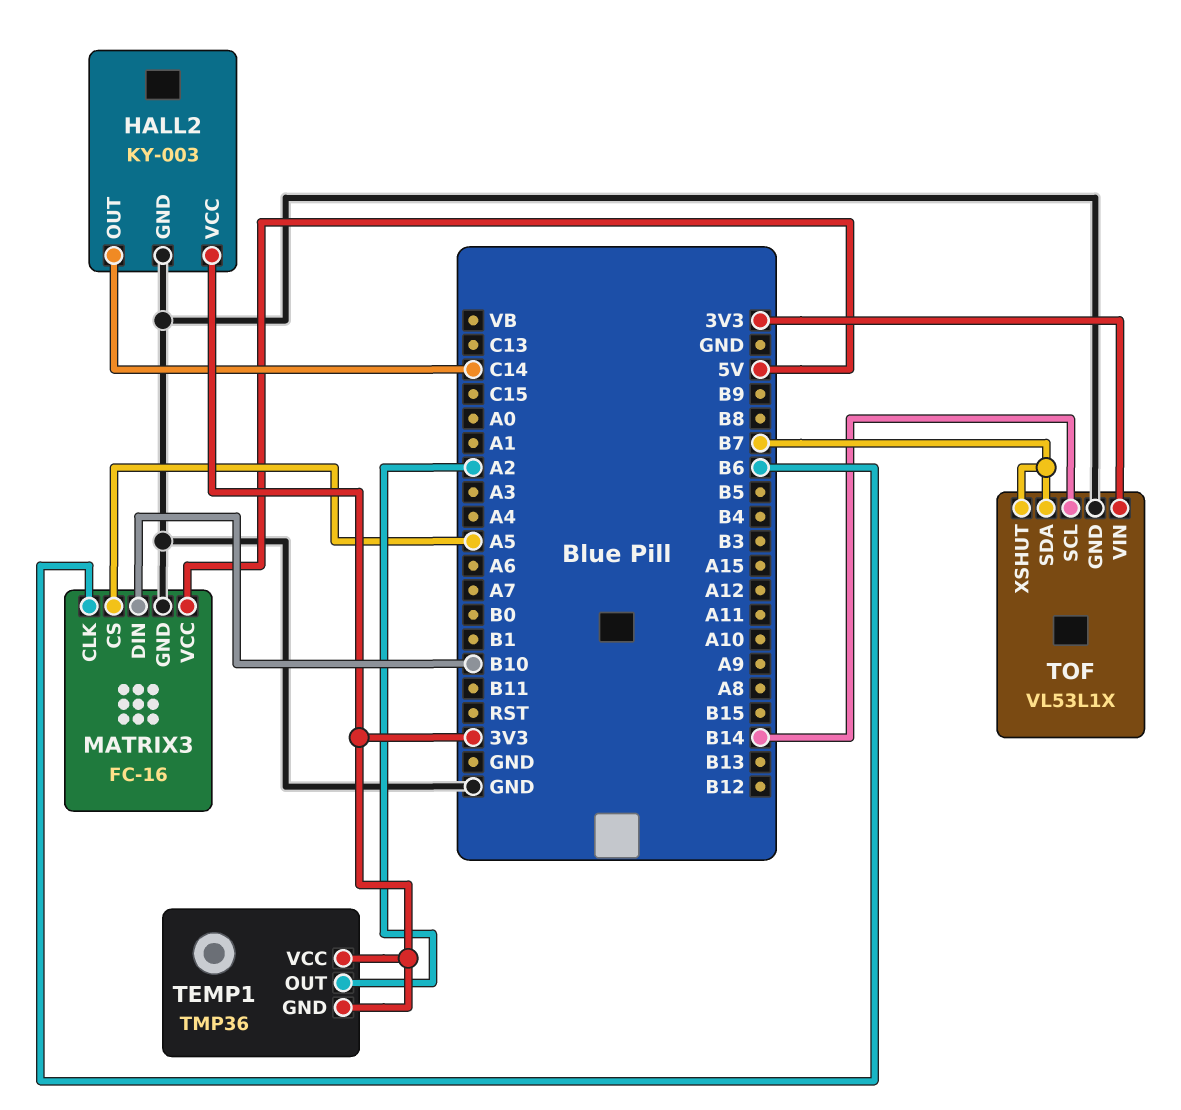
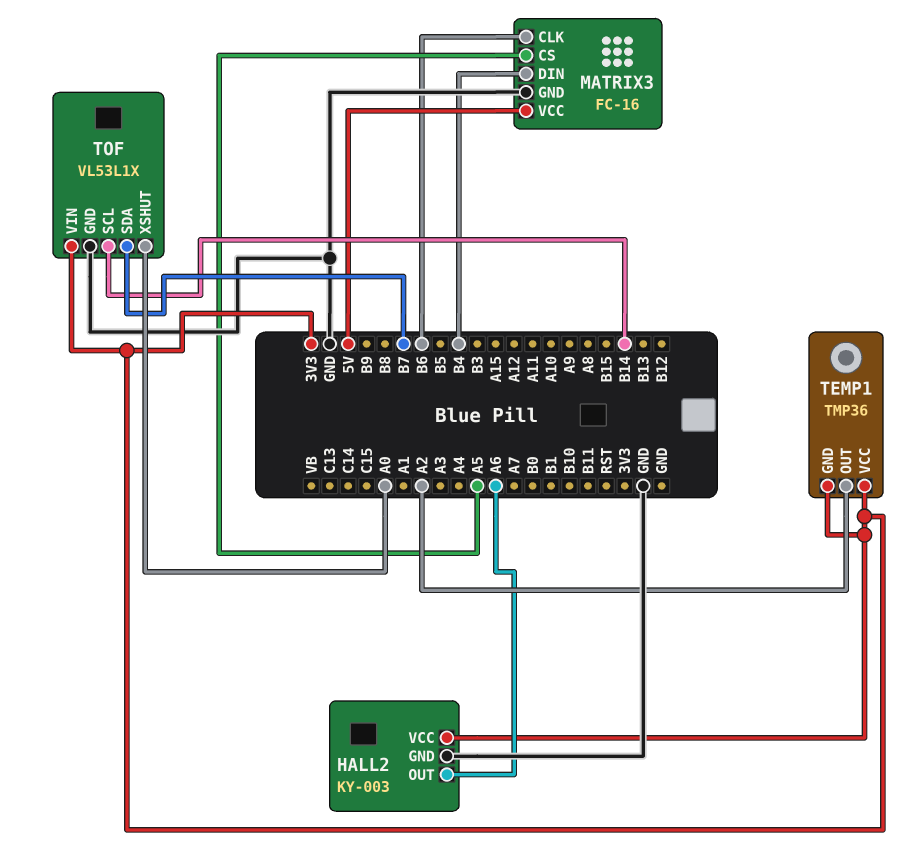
HALL2 pin OUT: C14 -> A6
MATRIX3 pin DIN: B10 -> B4
TOF pin XSHUT: B7 -> A0

